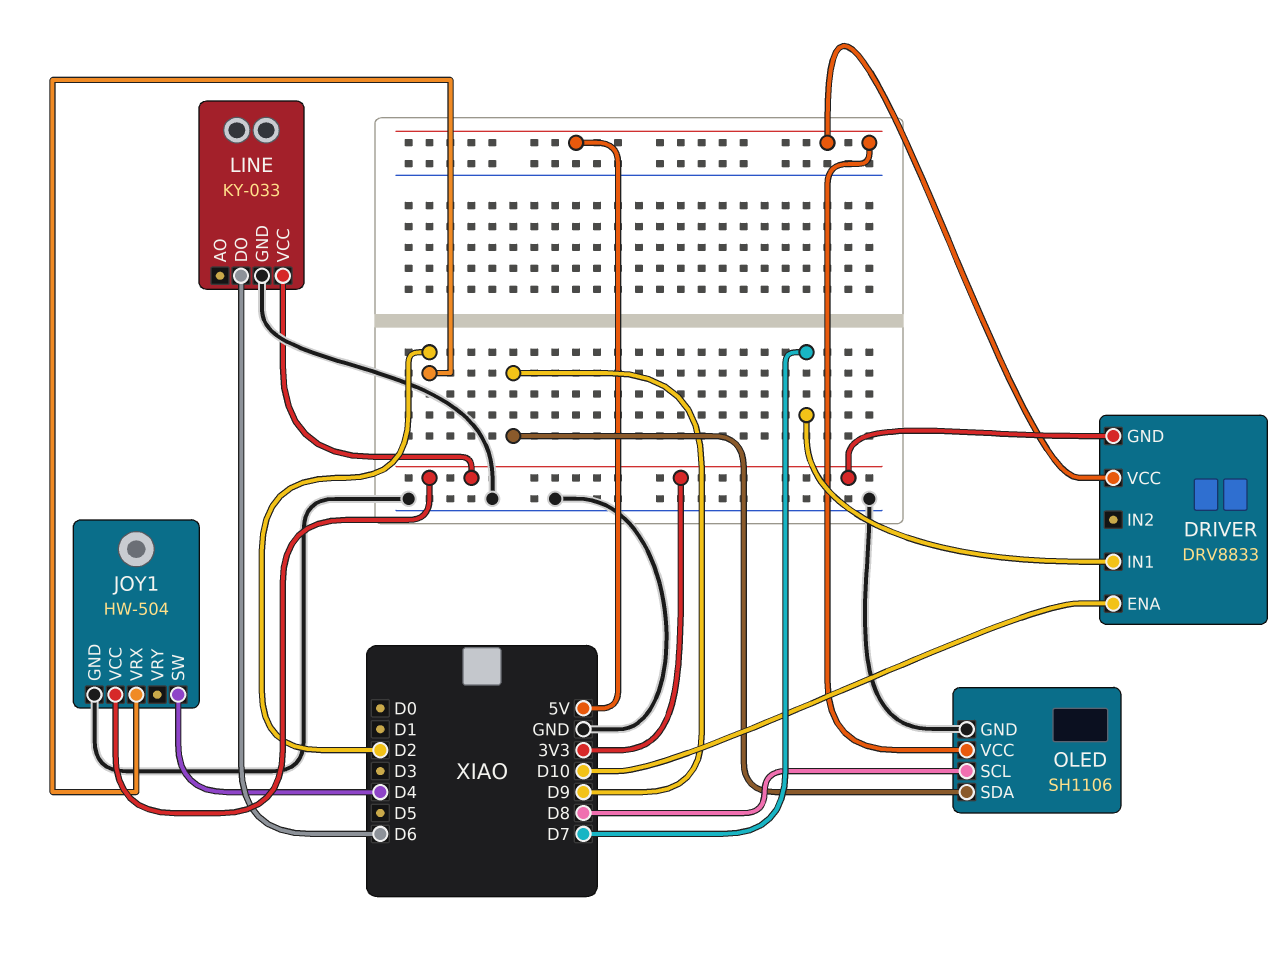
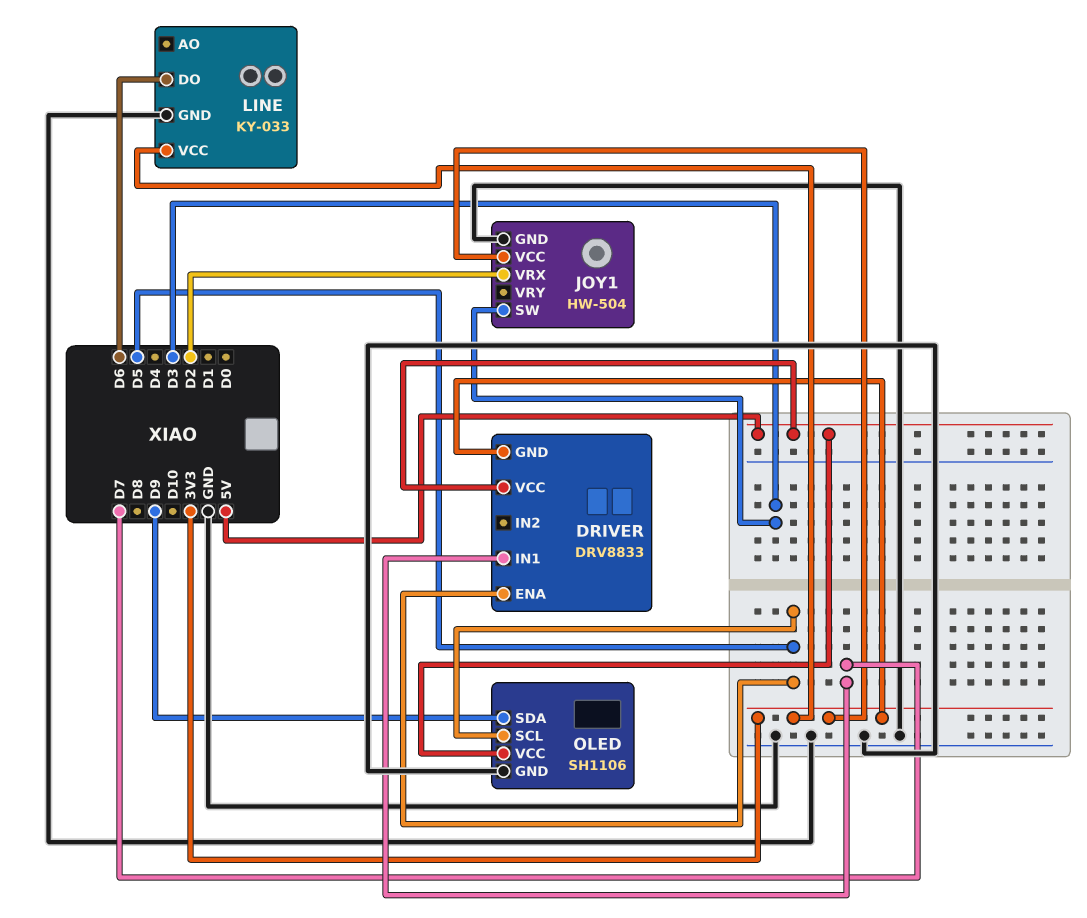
DRIVER pin ENA: D10 -> D5
JOY1 pin SW: D4 -> D3
OLED pin SCL: D8 -> D5

